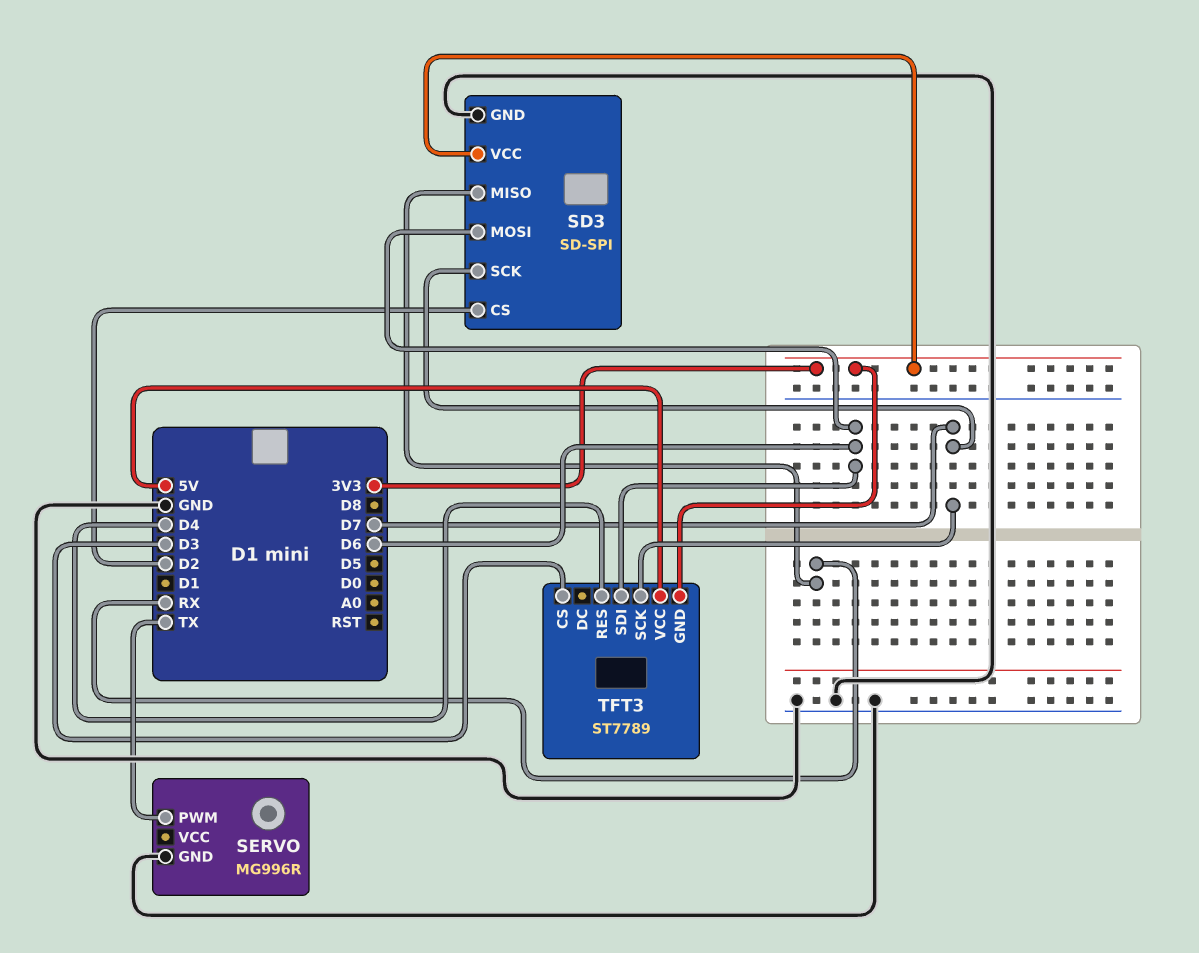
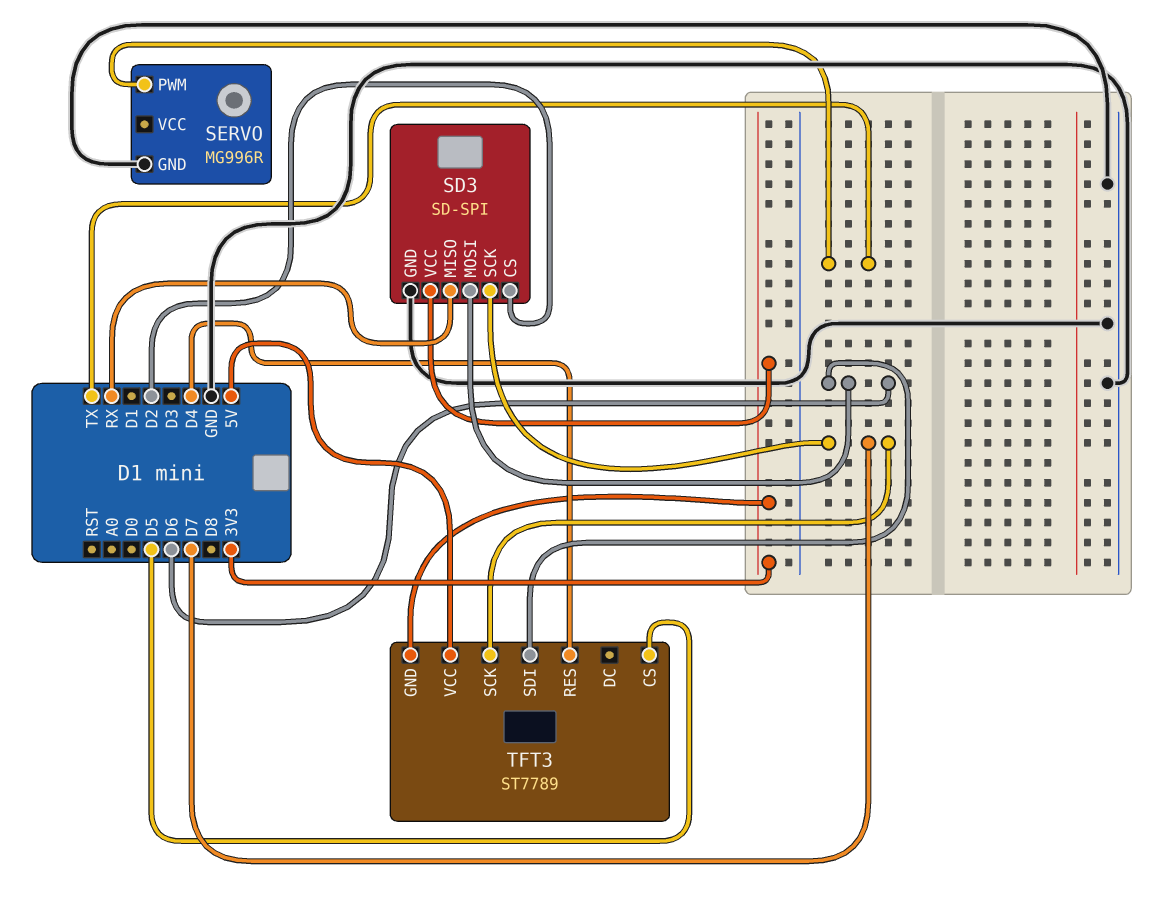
TFT3 pin CS: D3 -> D5

